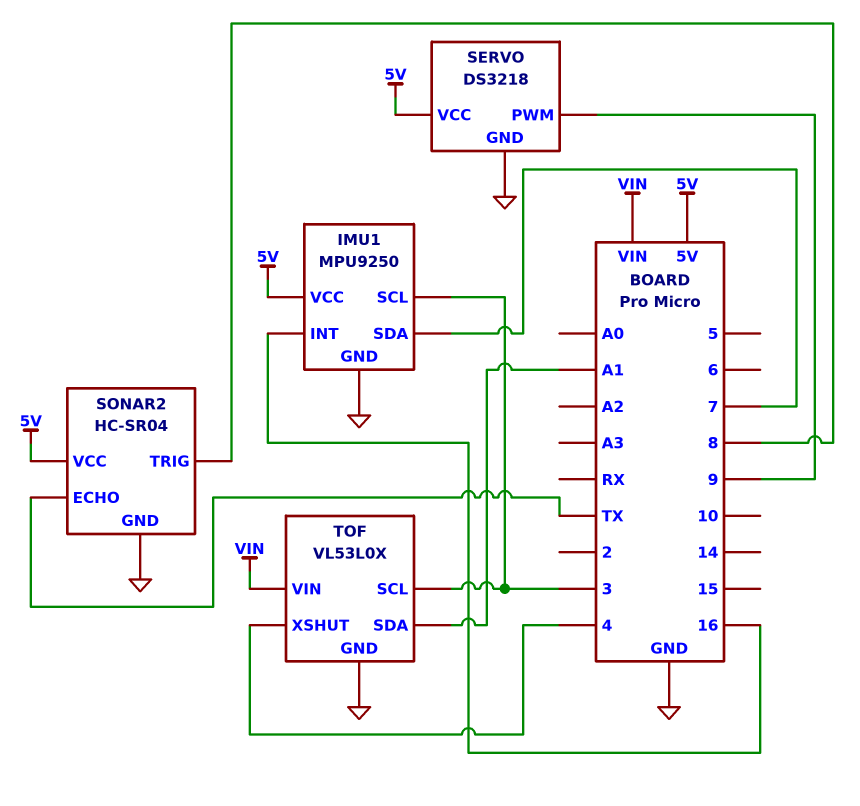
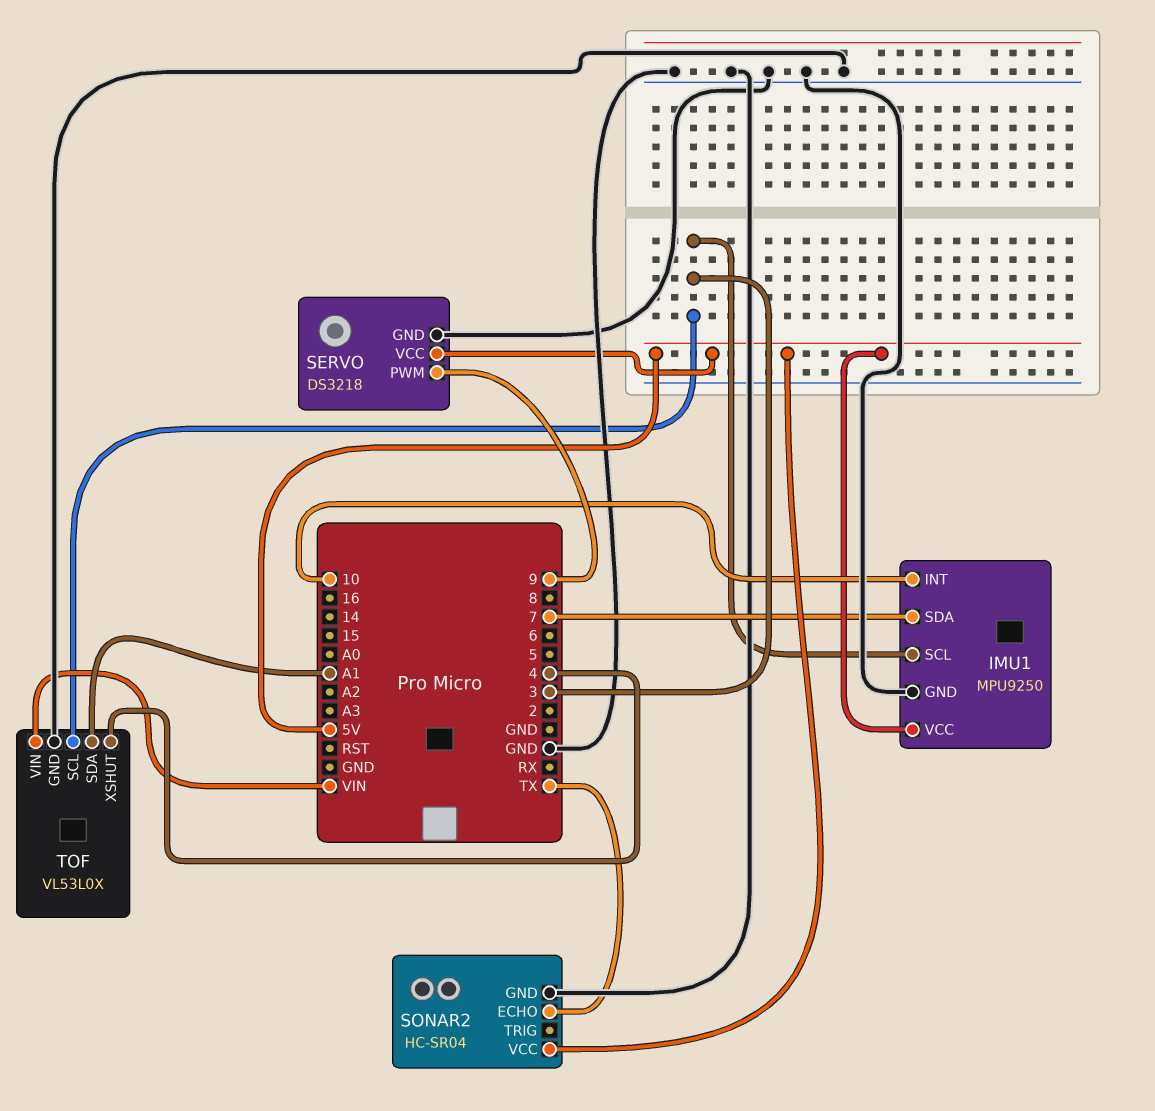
IMU1 pin INT: 16 -> 10
SONAR2 pin TRIG: 8 -> none

